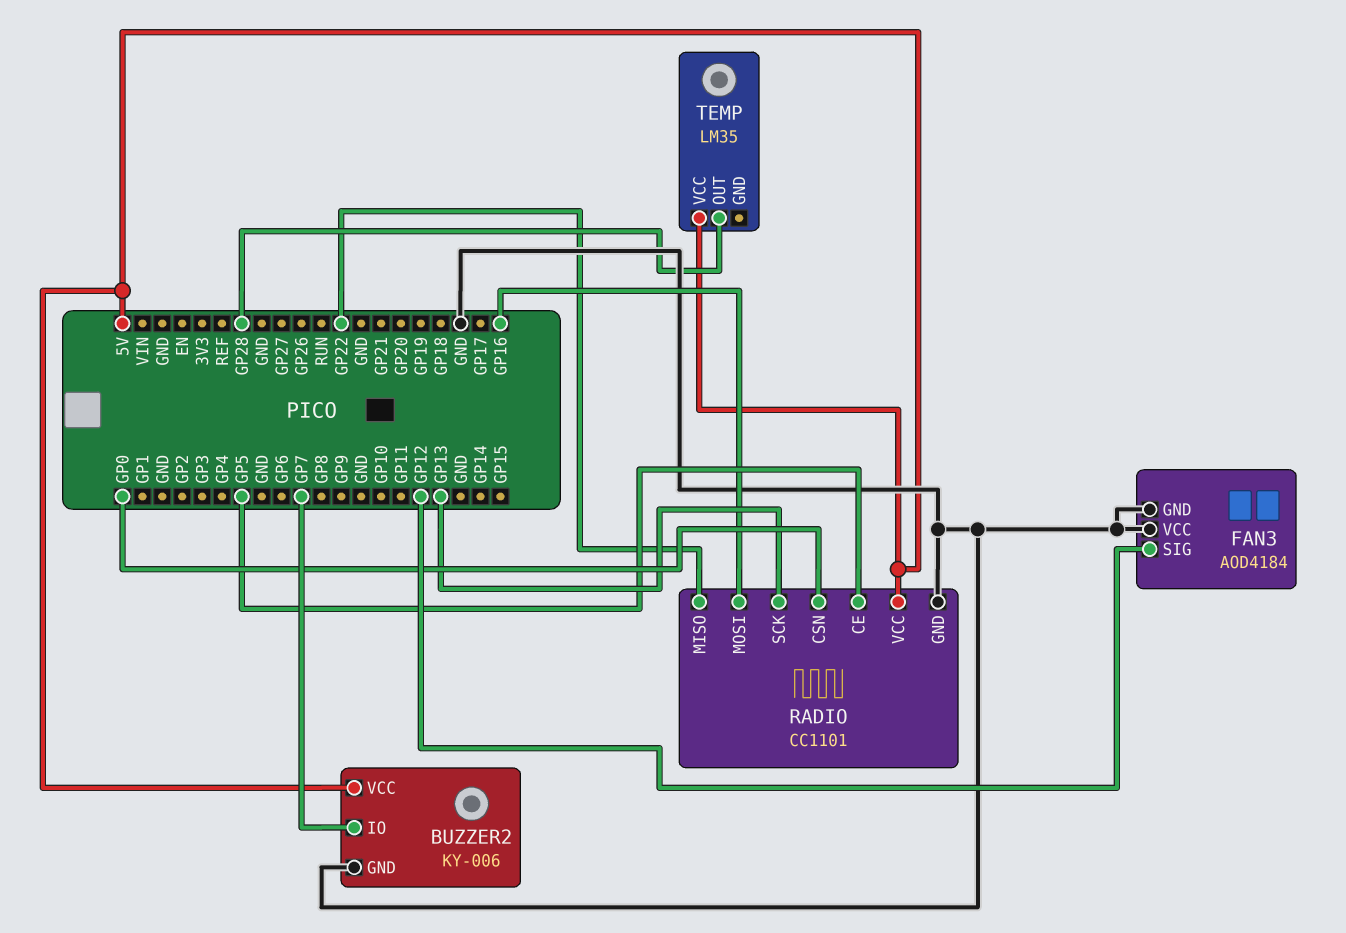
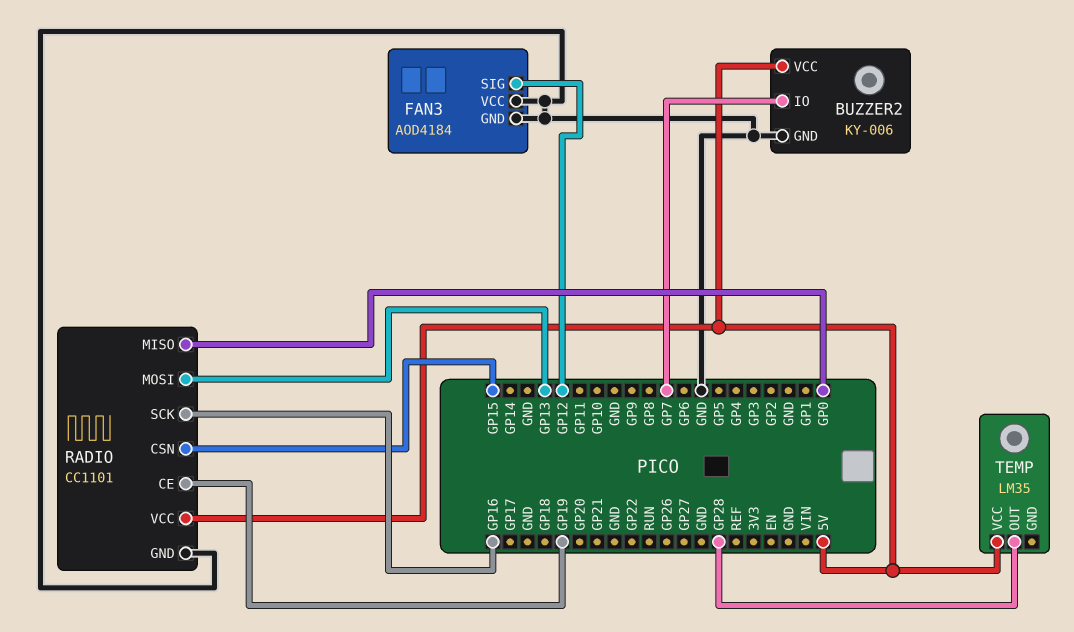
RADIO pin CE: GP5 -> GP19
RADIO pin CSN: GP0 -> GP15
RADIO pin MISO: GP22 -> GP0
RADIO pin MOSI: GP16 -> GP13
RADIO pin SCK: GP13 -> GP16

